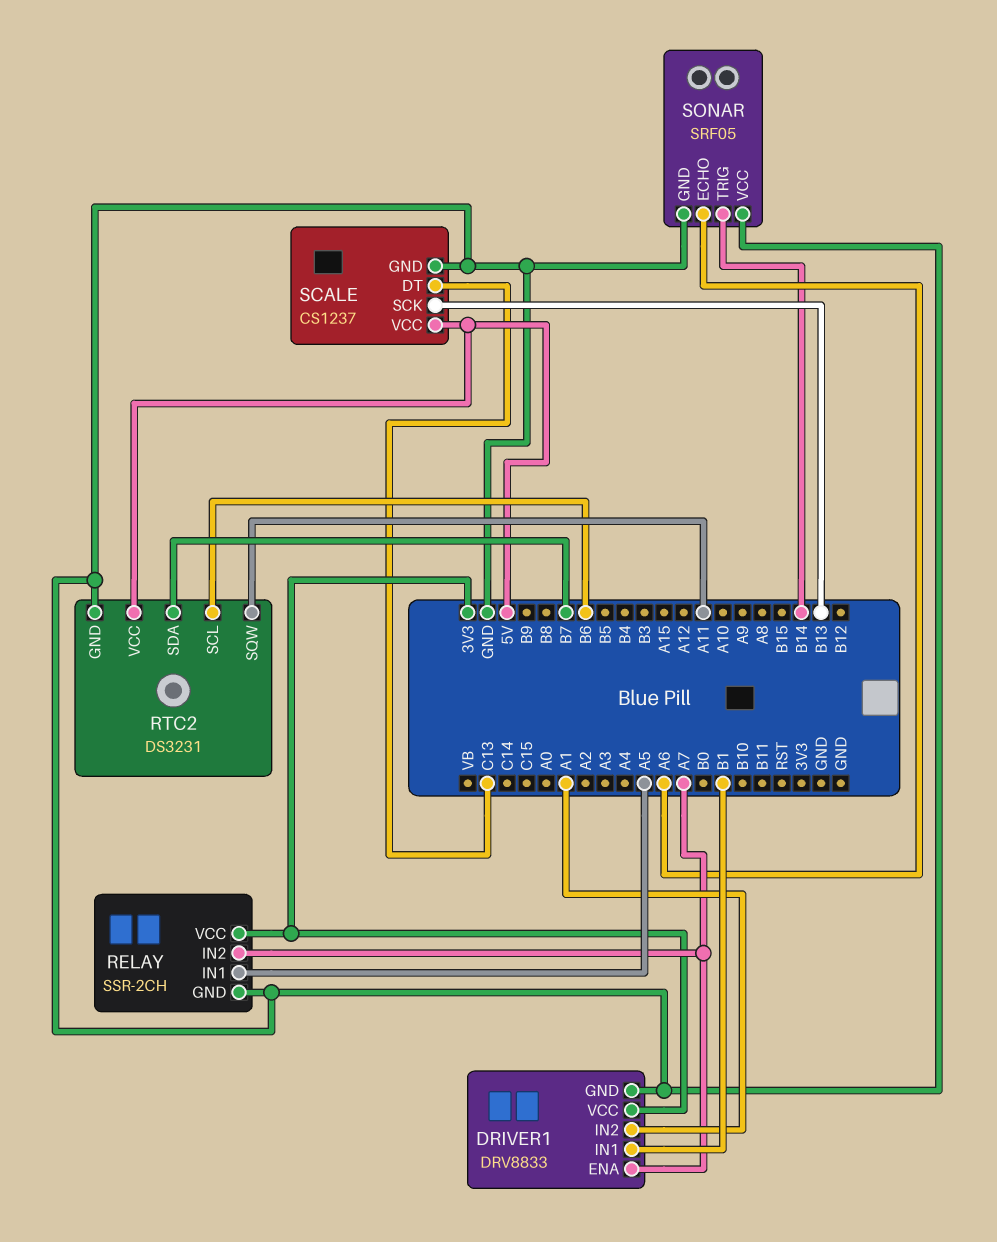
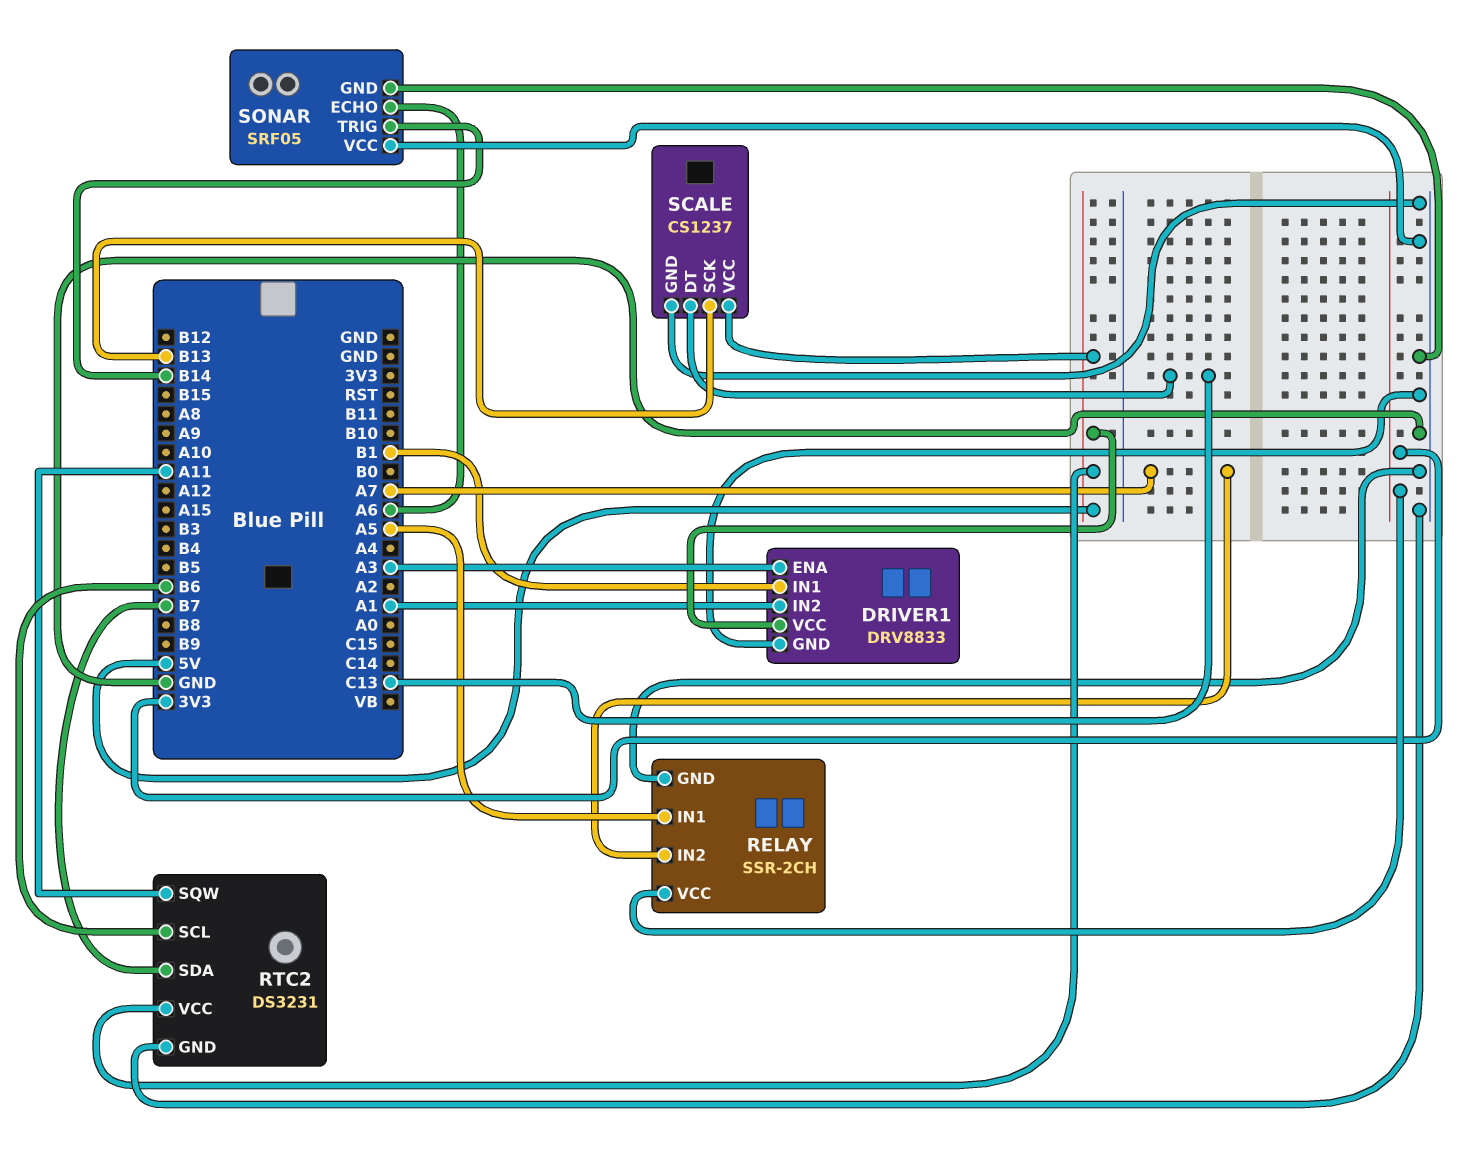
DRIVER1 pin ENA: A7 -> A3
DRIVER1 pin VCC: 3V3 -> 5V

